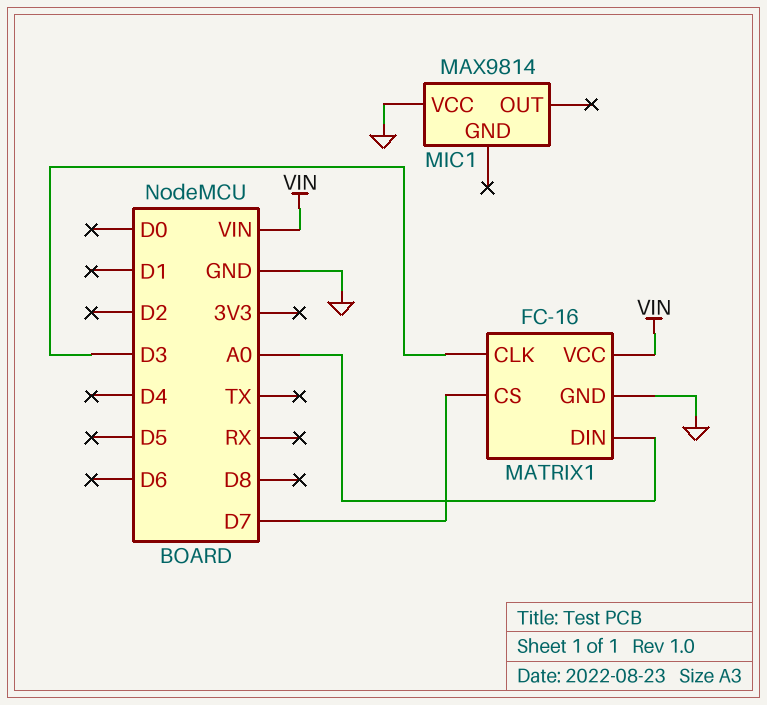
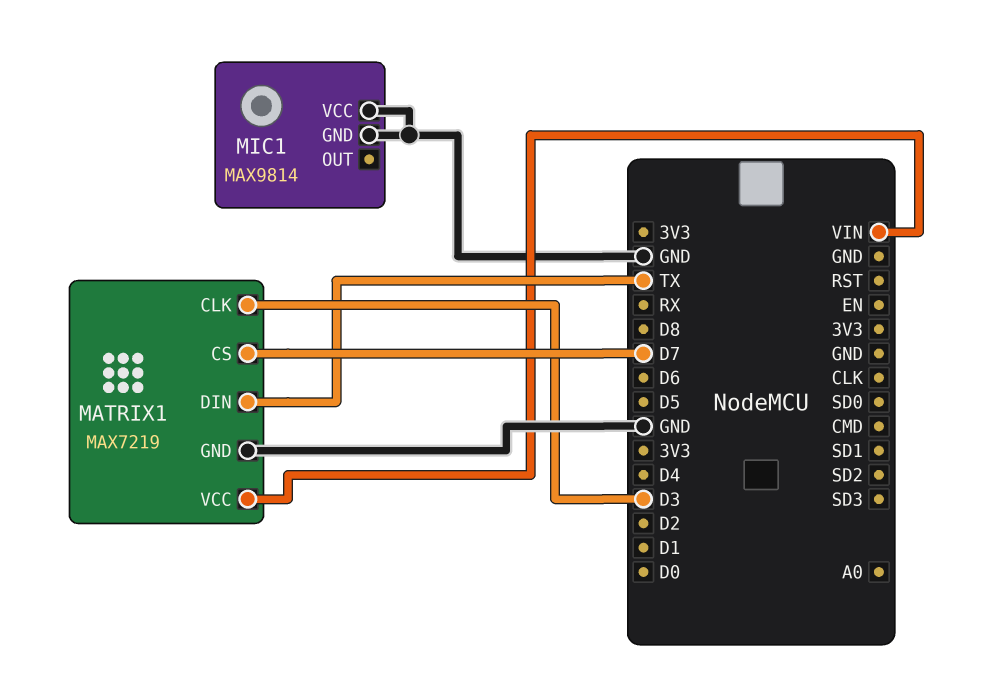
MATRIX1: FC-16 -> MAX7219
MATRIX1 pin DIN: A0 -> TX
MIC1 pin GND: none -> GND

